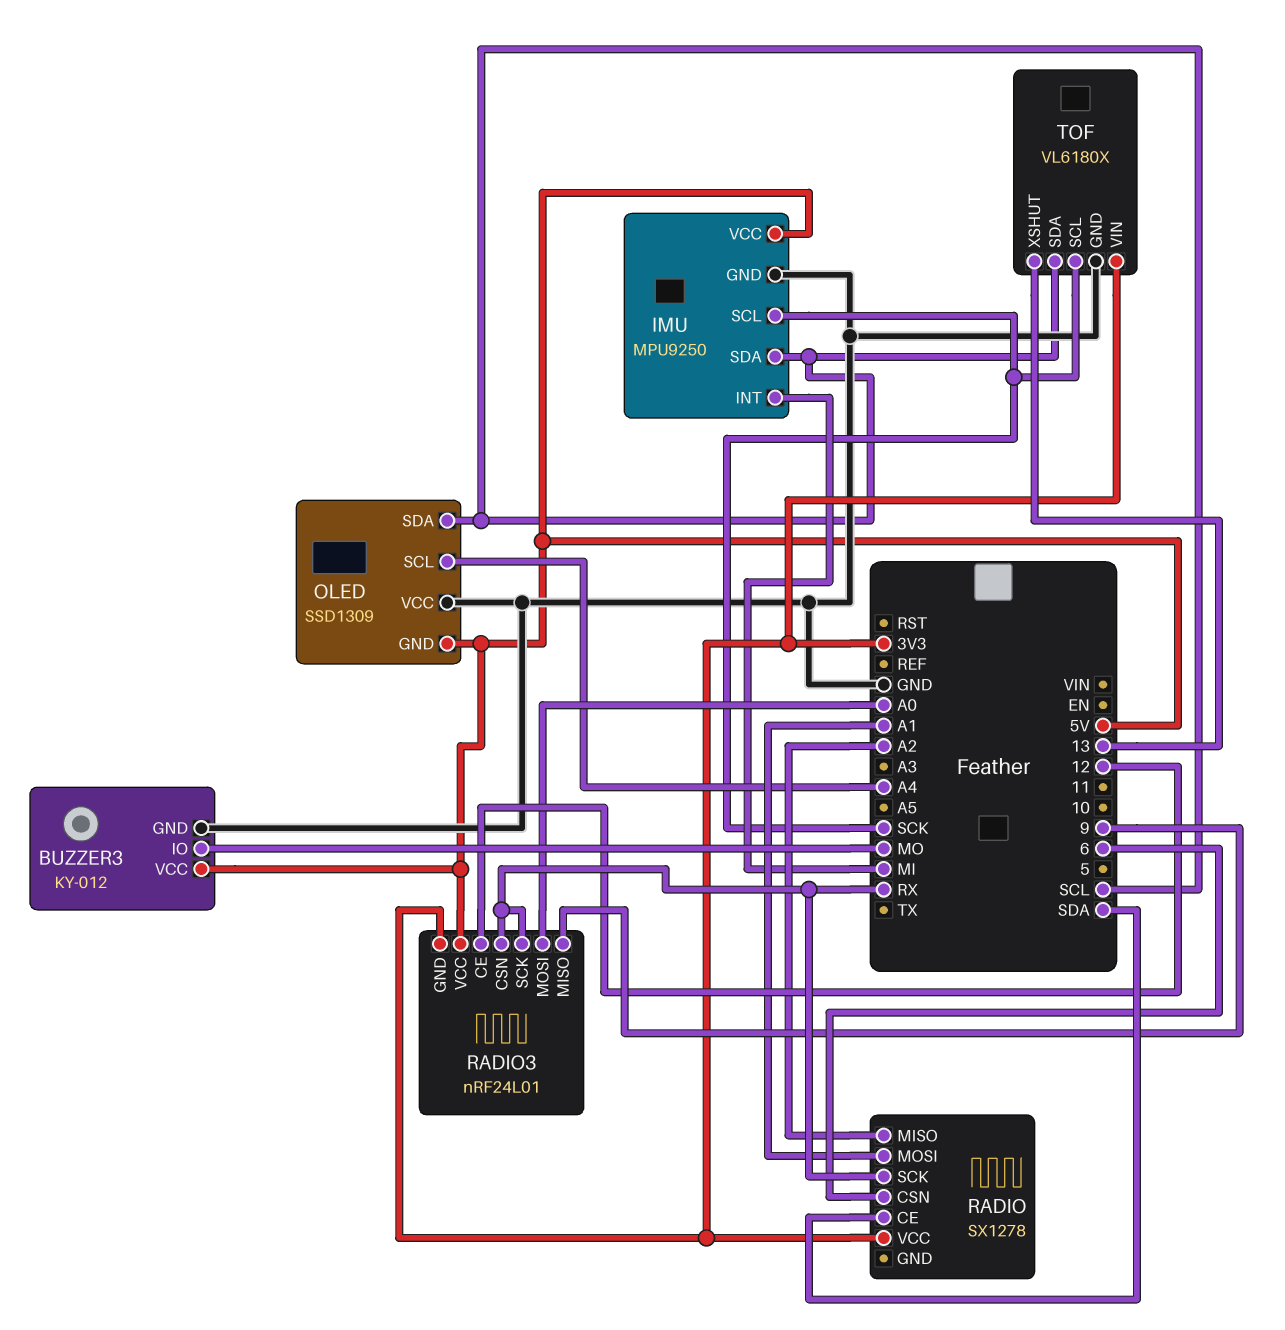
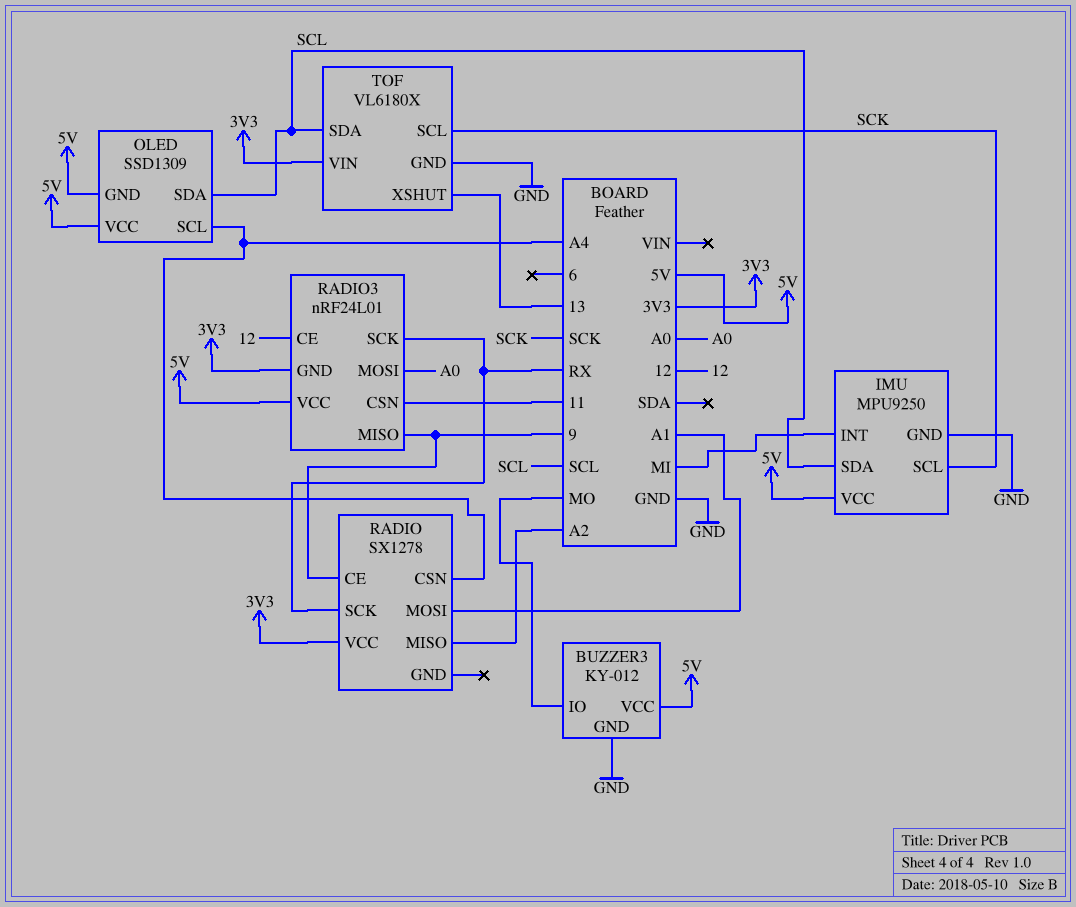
OLED pin VCC: GND -> 5V
RADIO pin CE: SDA -> 9
RADIO pin CSN: 6 -> A4
RADIO3 pin CSN: RX -> 11

